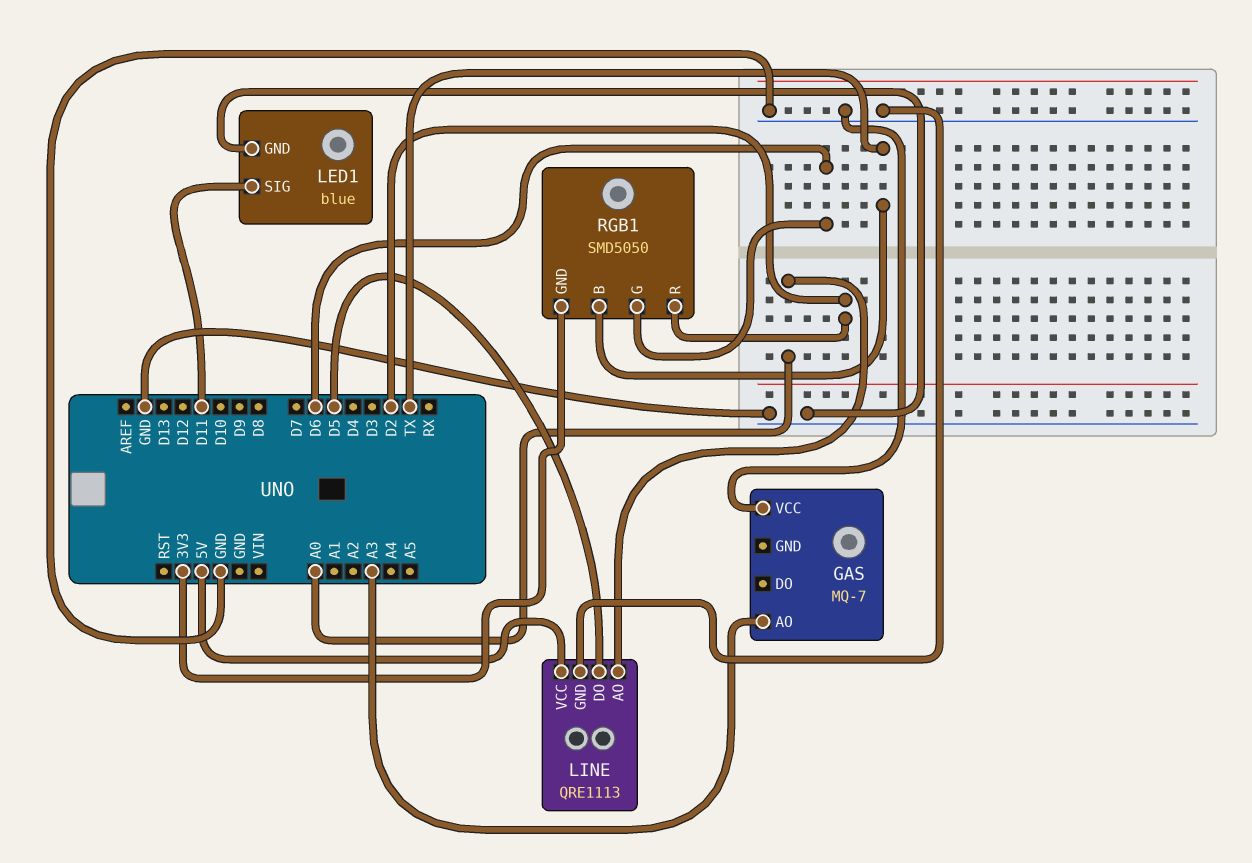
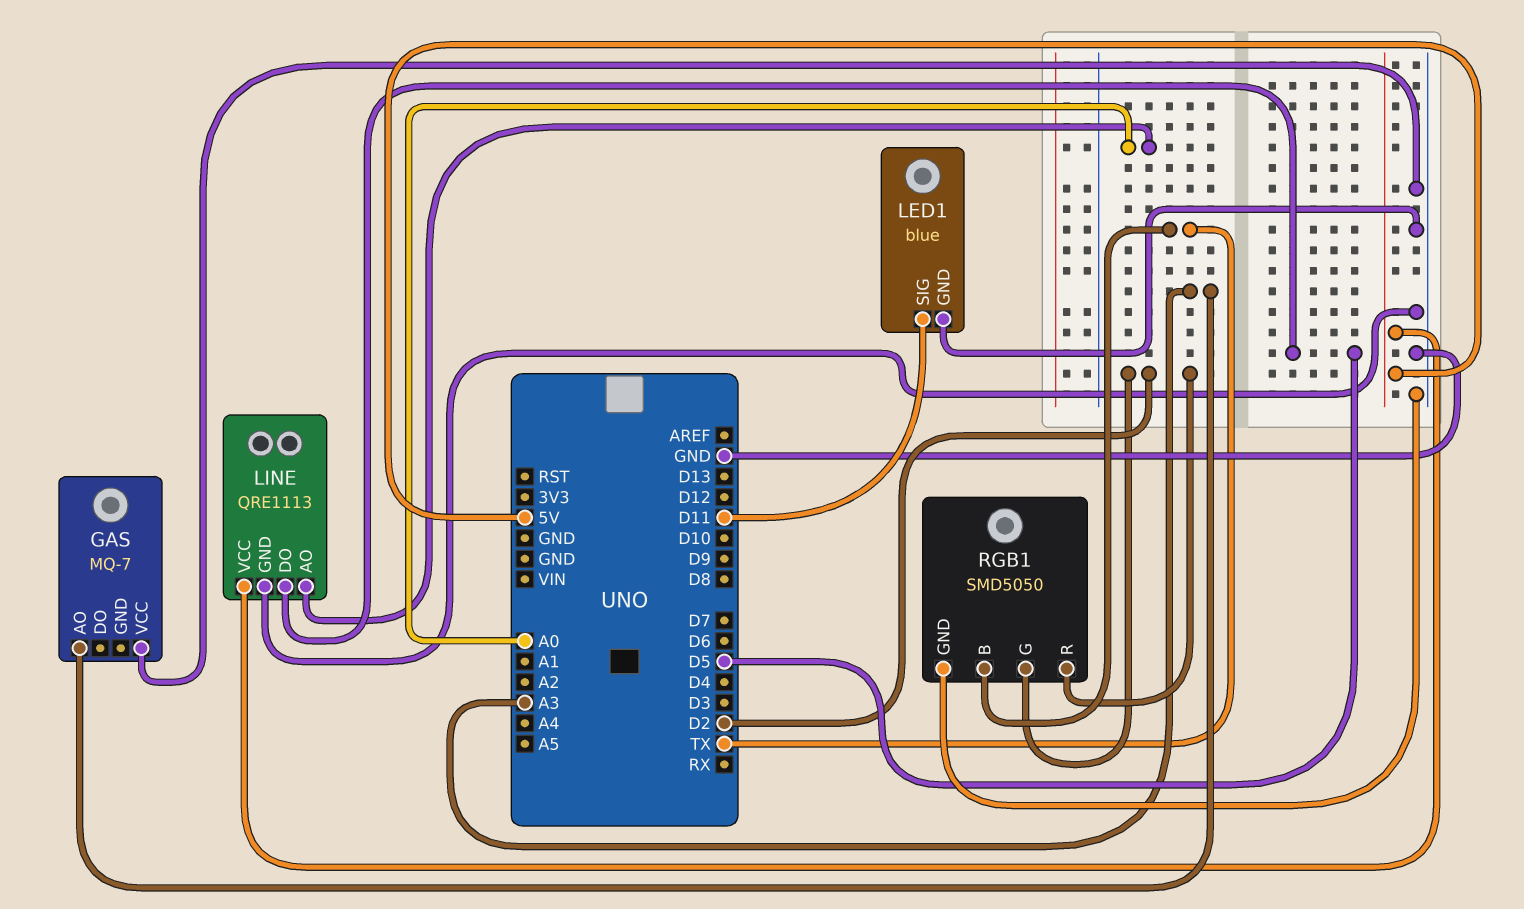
RGB1 pin G: D6 -> D2
RGB1 pin GND: 3V3 -> GND

